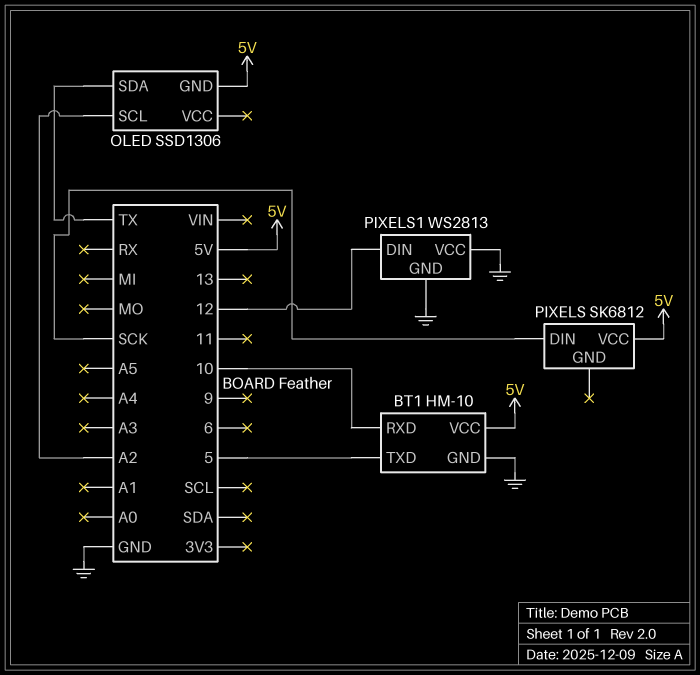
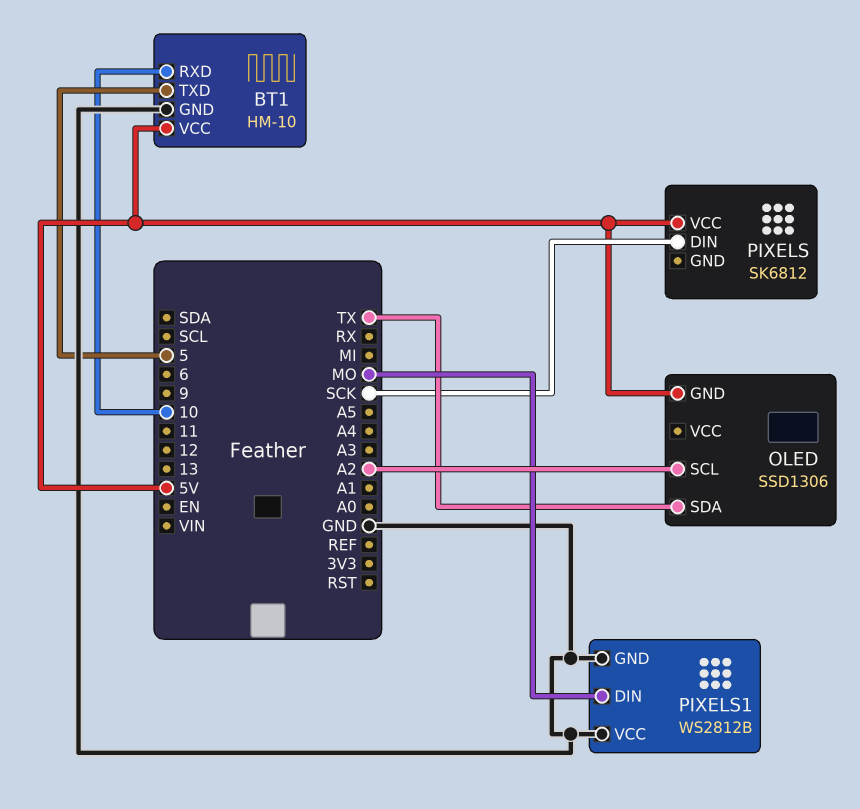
PIXELS1: WS2813 -> WS2812B
PIXELS1 pin DIN: 12 -> MO

